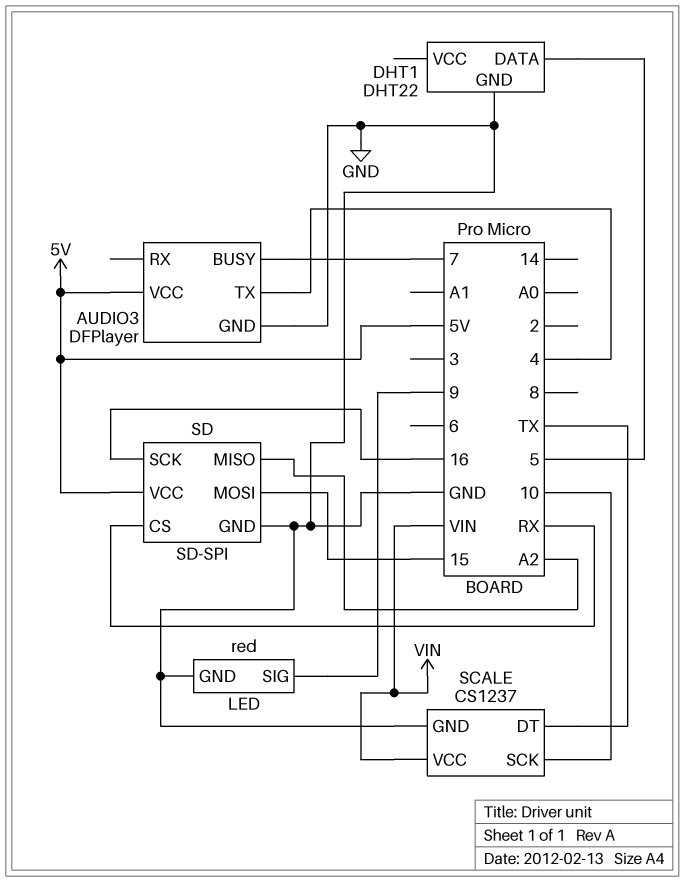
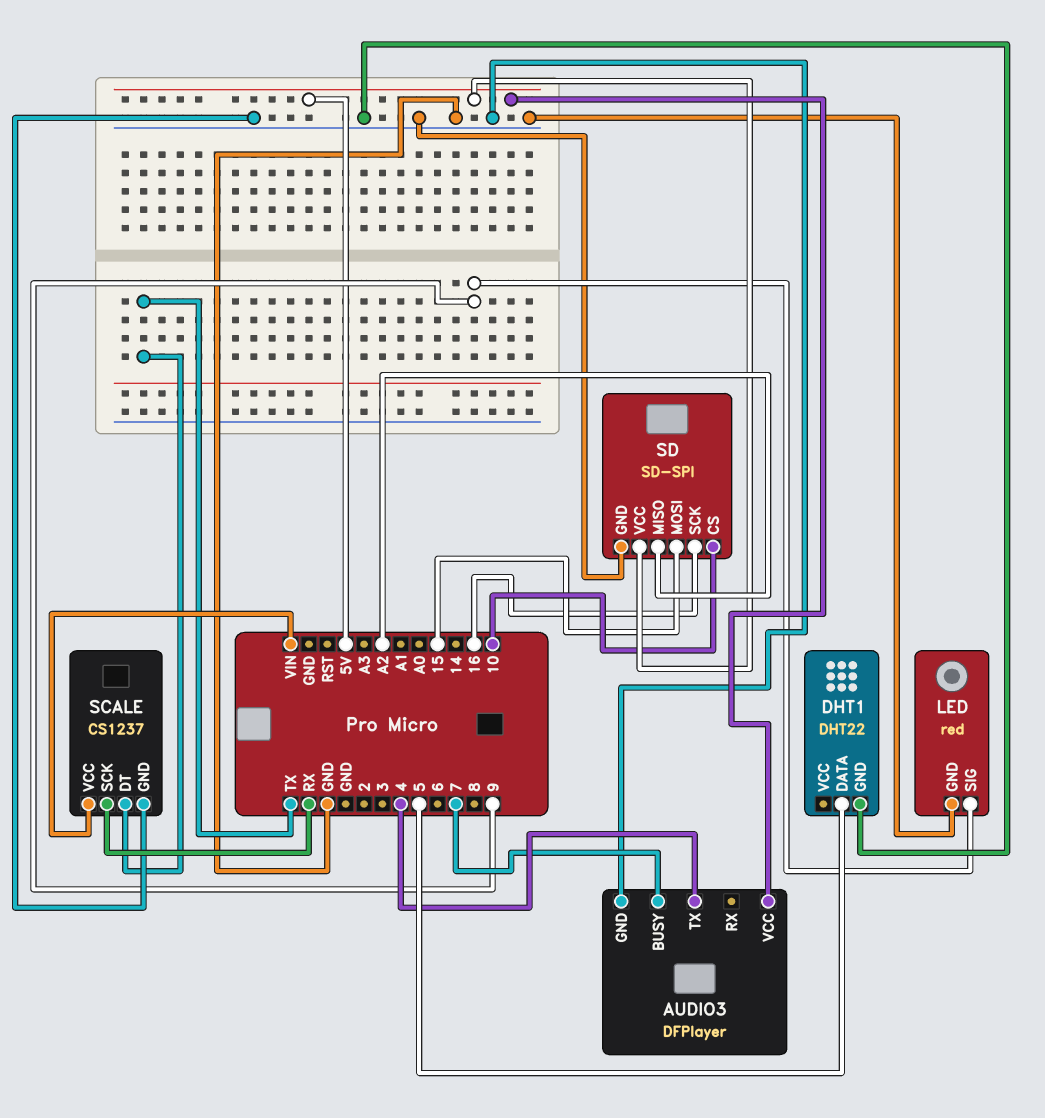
SCALE pin SCK: 10 -> RX
SD pin CS: RX -> 10

